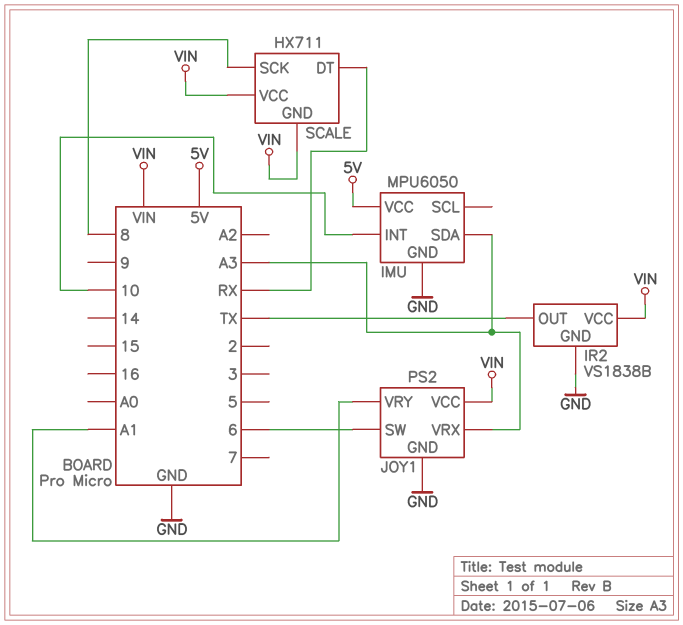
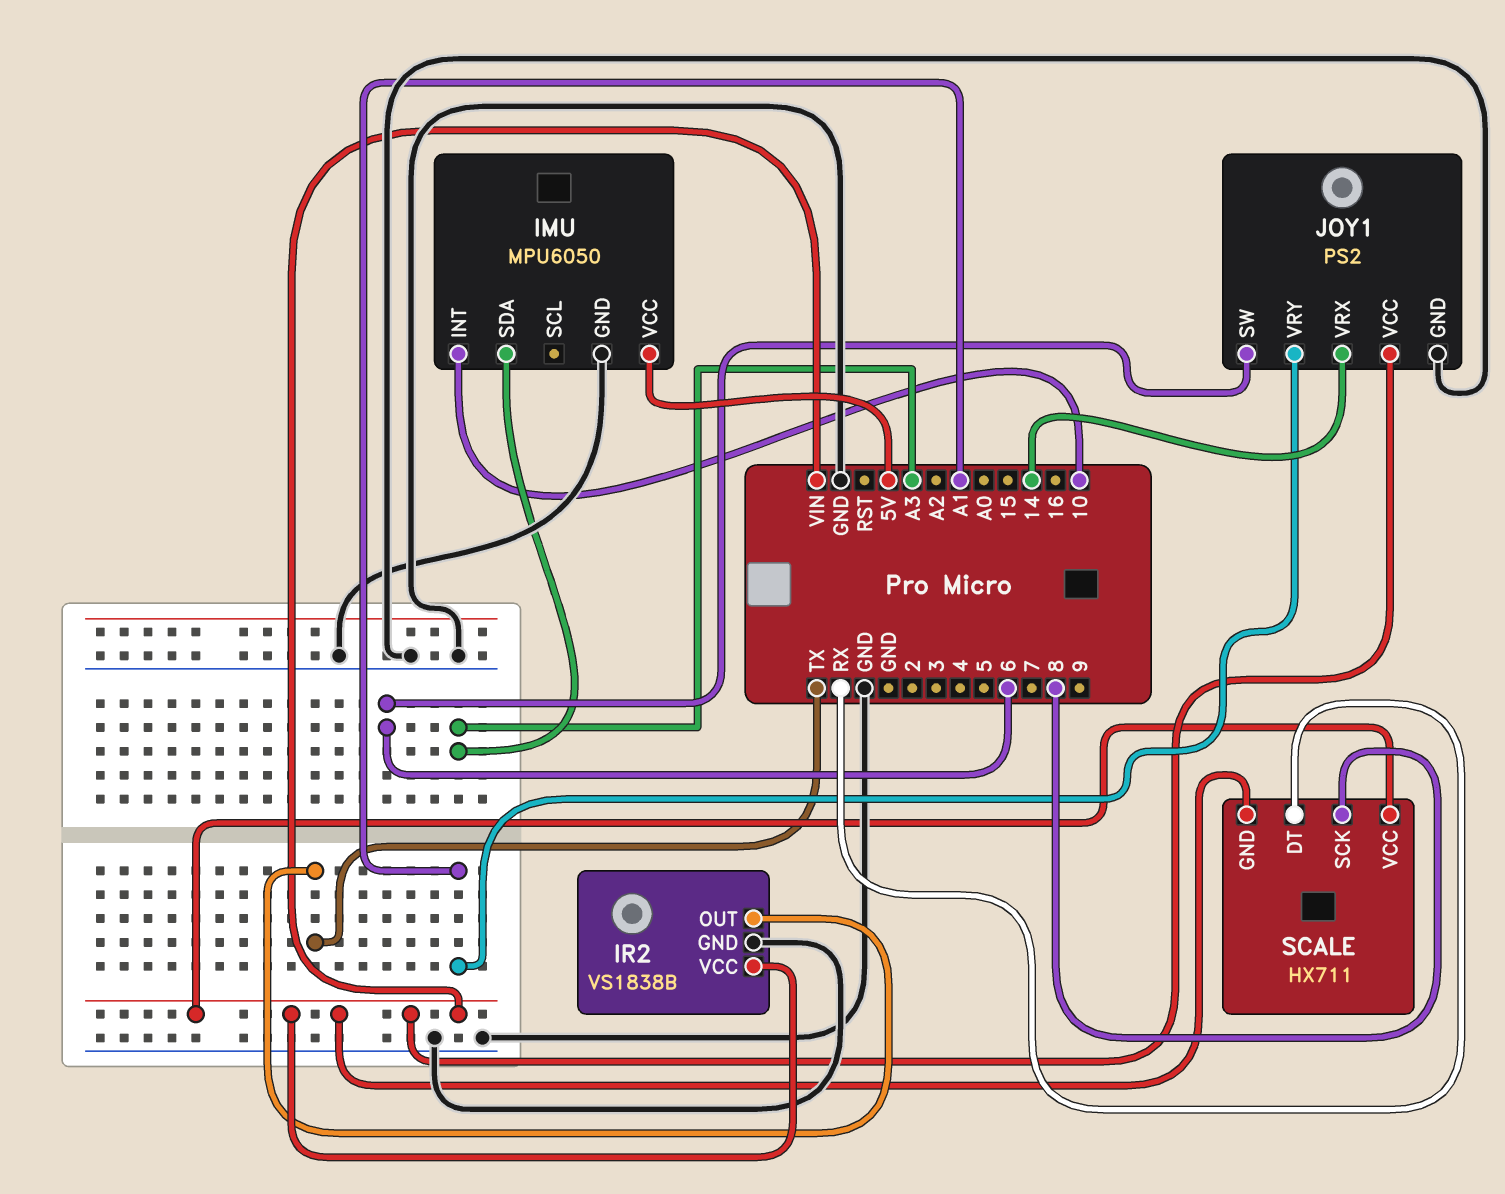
JOY1 pin VRX: A3 -> 14

